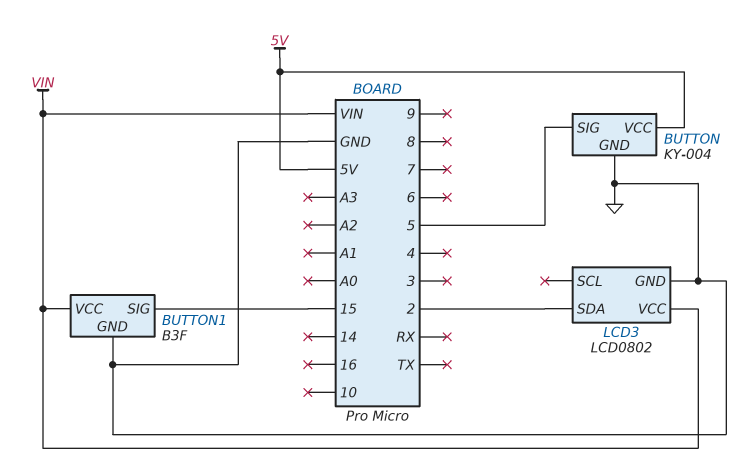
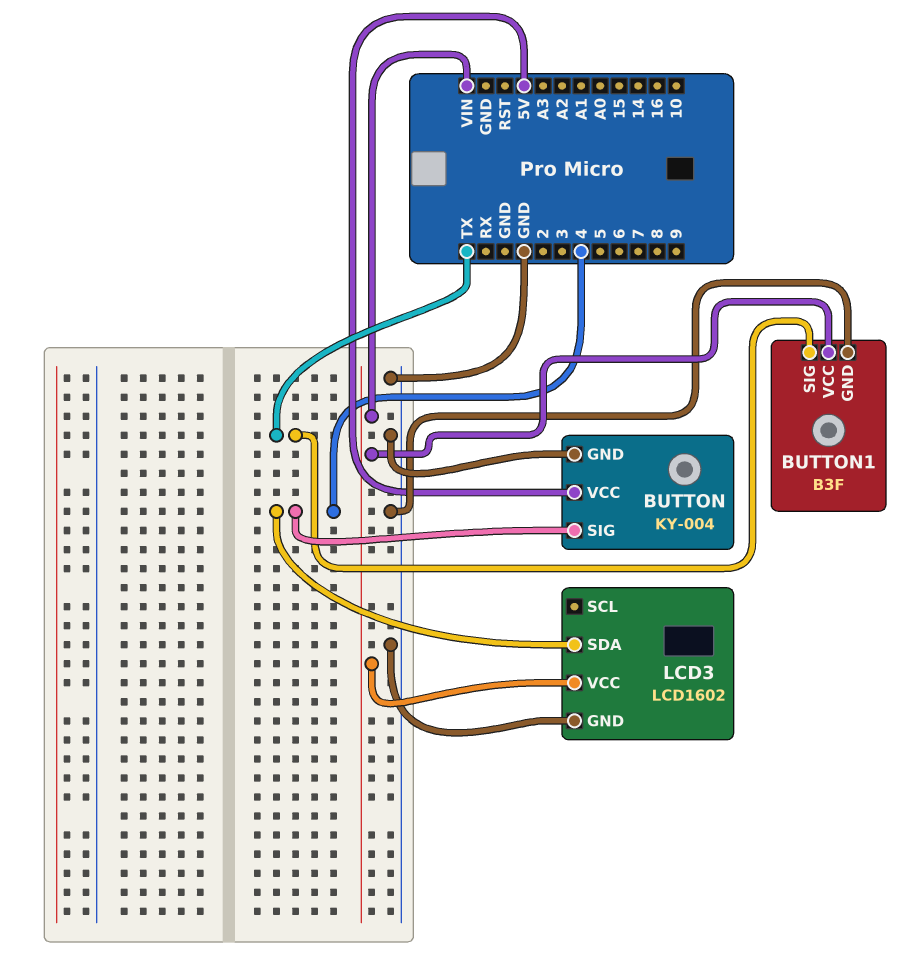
BUTTON pin SIG: 5 -> 4
BUTTON1 pin SIG: 15 -> TX
LCD3: LCD0802 -> LCD1602
LCD3 pin SDA: 2 -> 4

